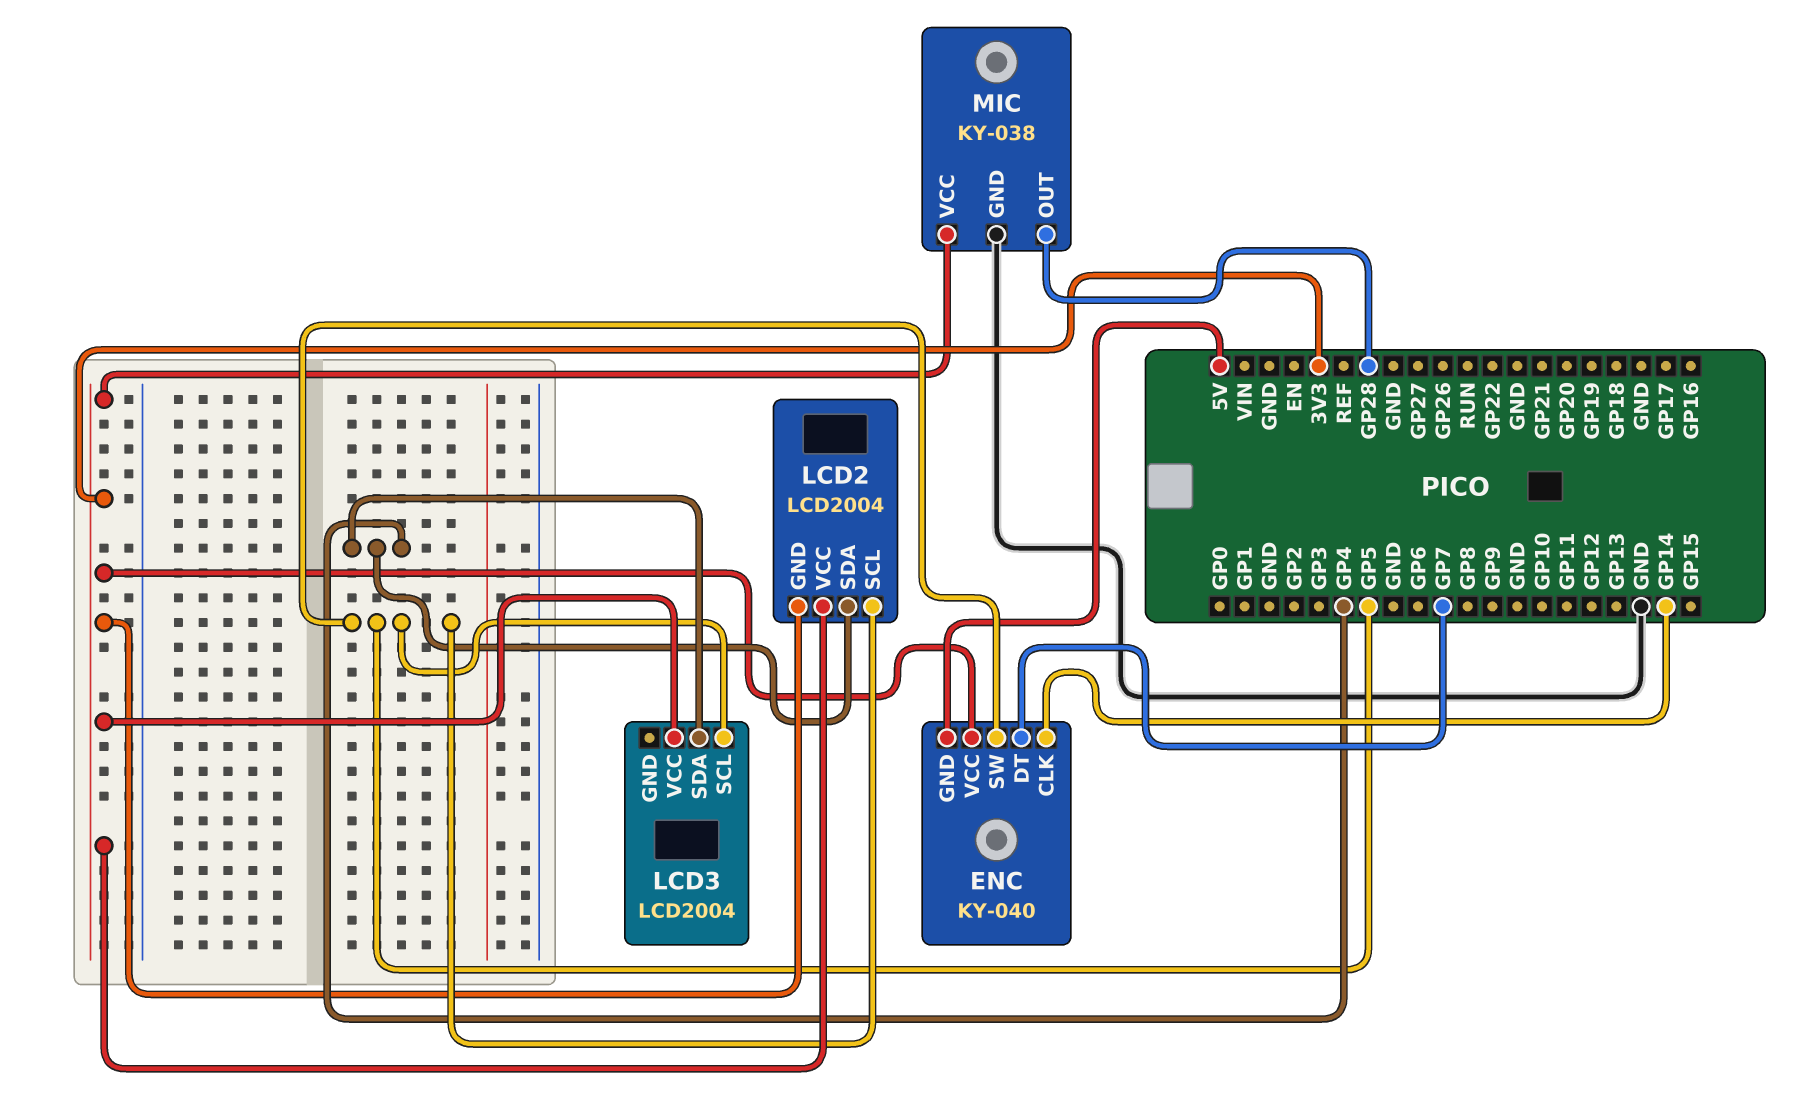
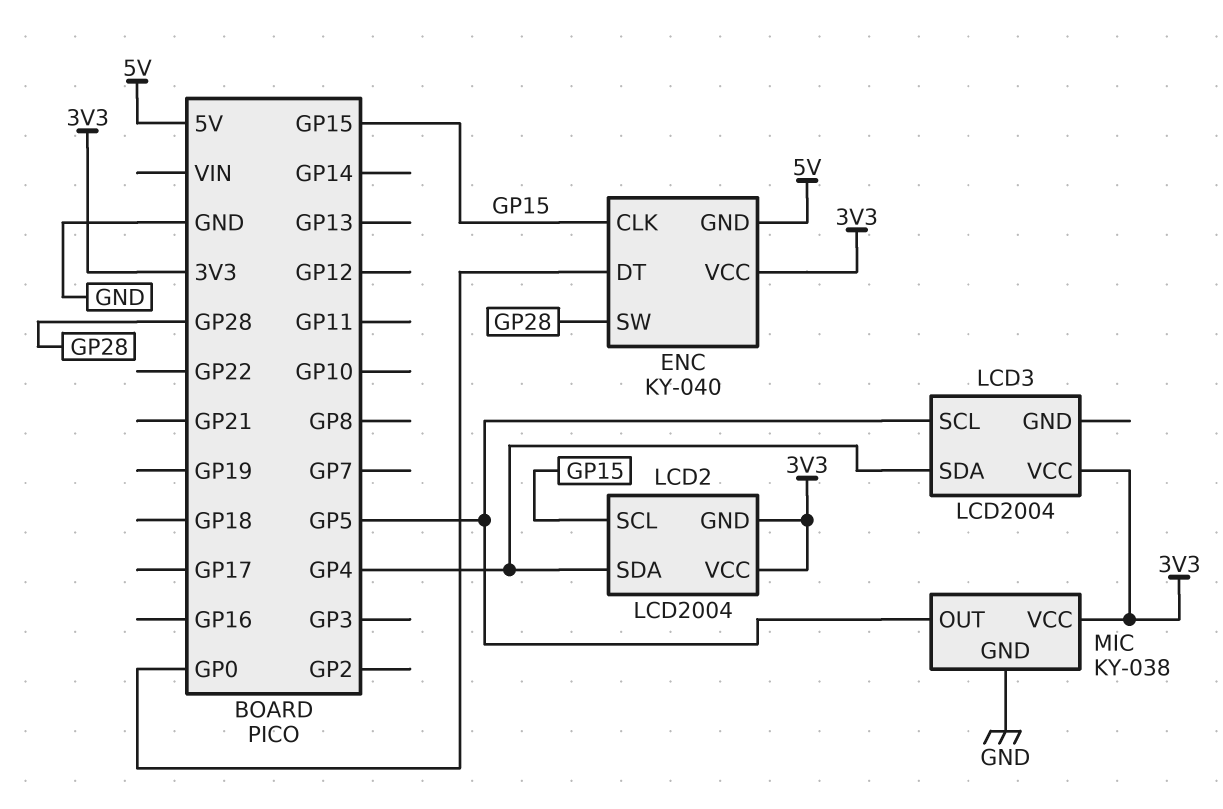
ENC pin CLK: GP14 -> GP15
ENC pin DT: GP7 -> GP0
ENC pin SW: GP5 -> GP28
LCD2 pin SCL: GP5 -> GP15
MIC pin OUT: GP28 -> GP5

